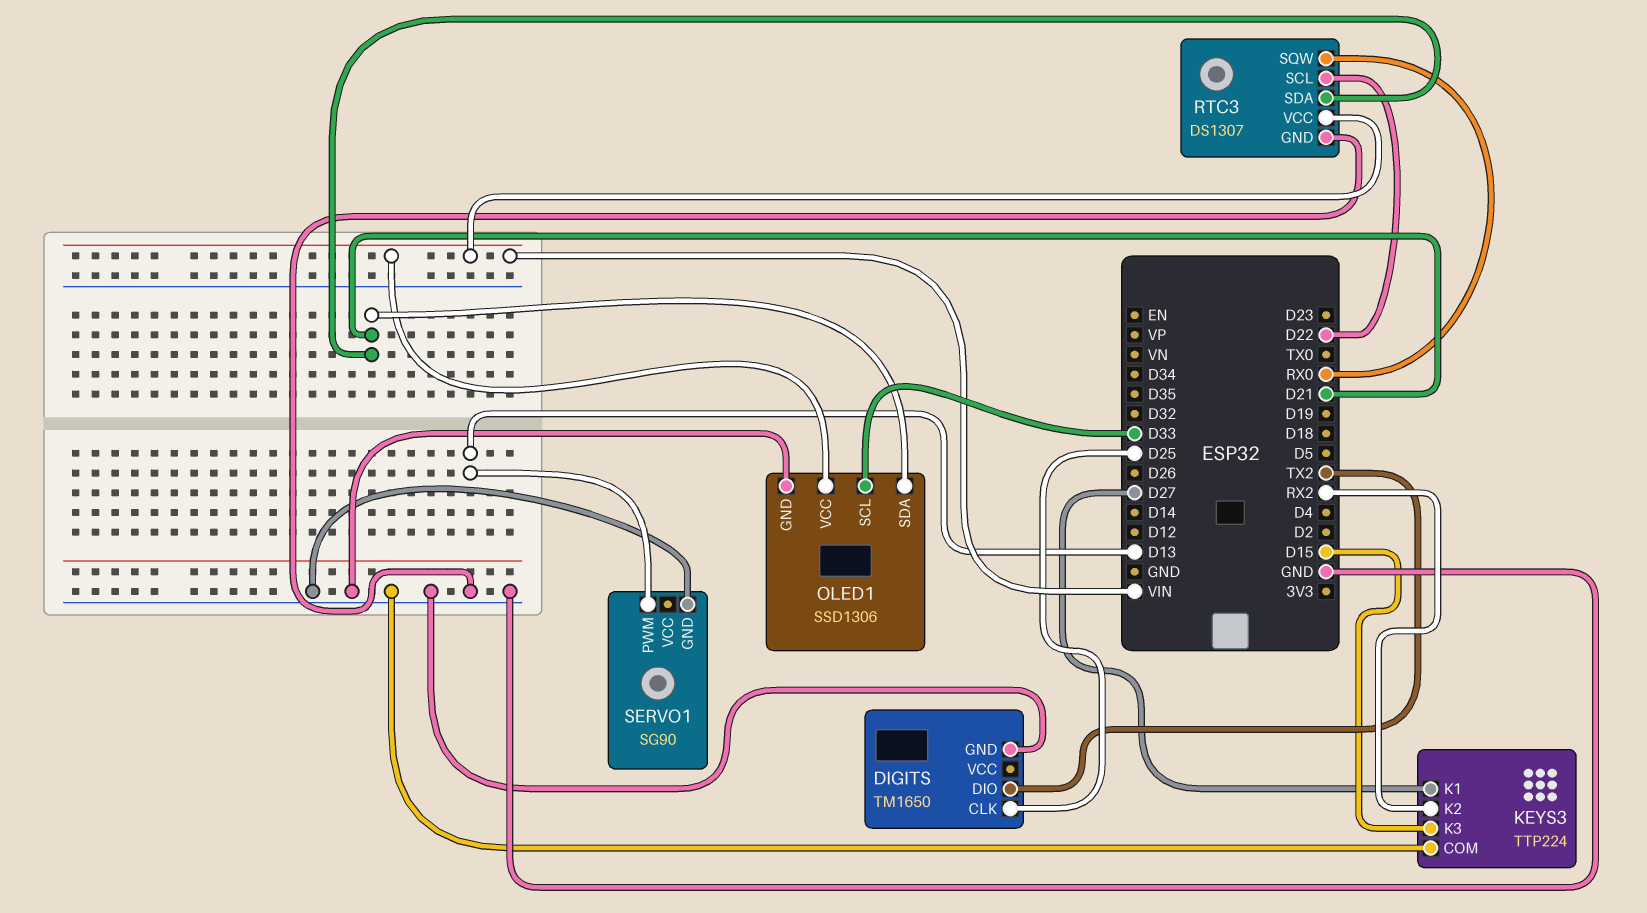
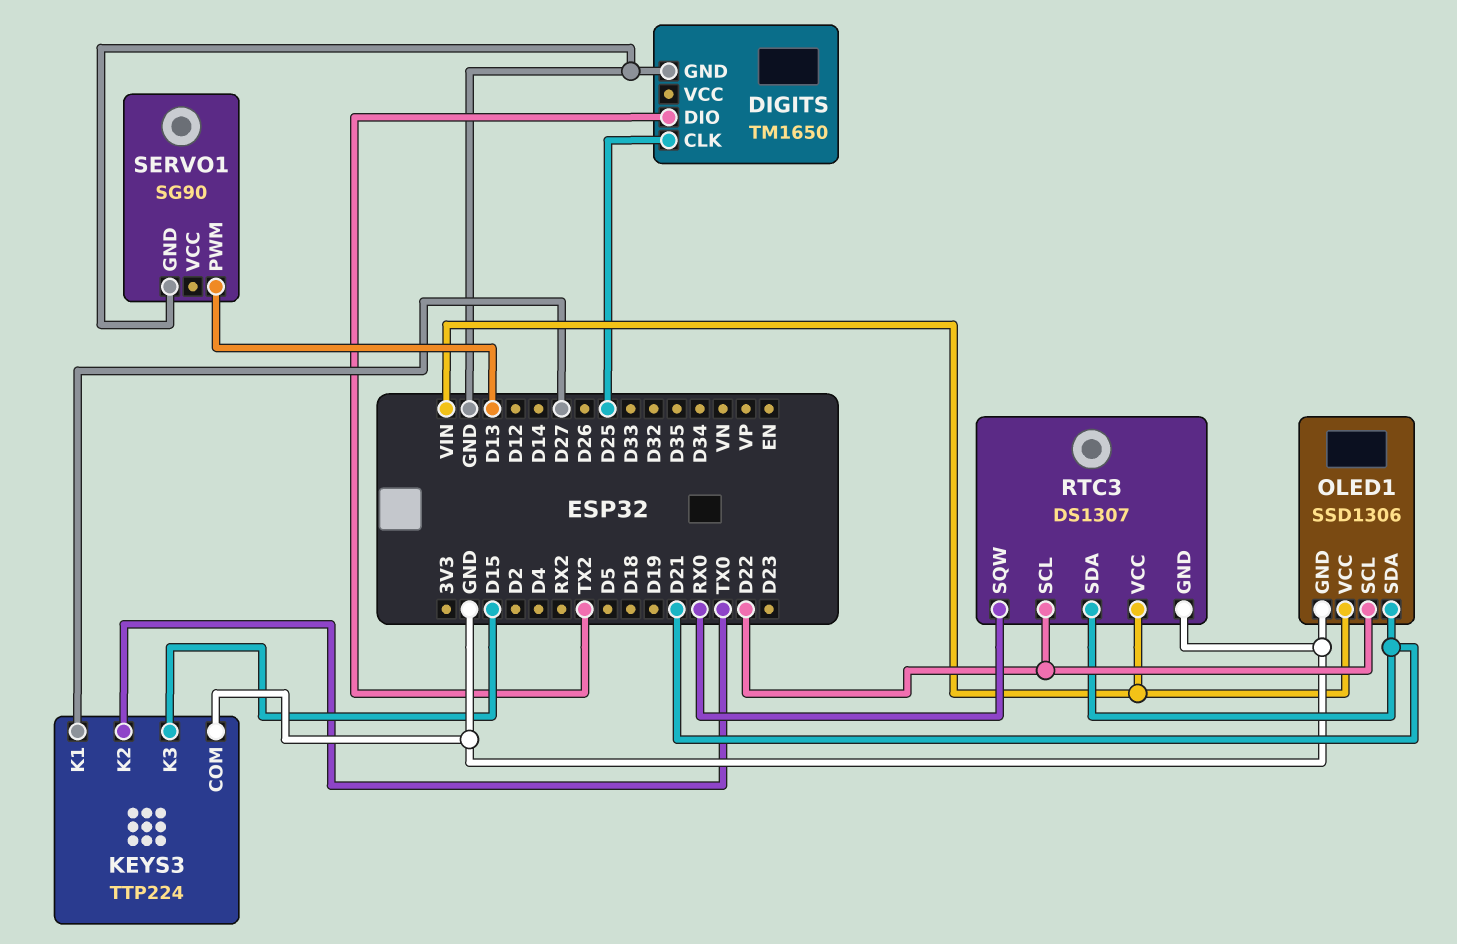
KEYS3 pin K2: RX2 -> TX0
OLED1 pin SCL: D33 -> D22

